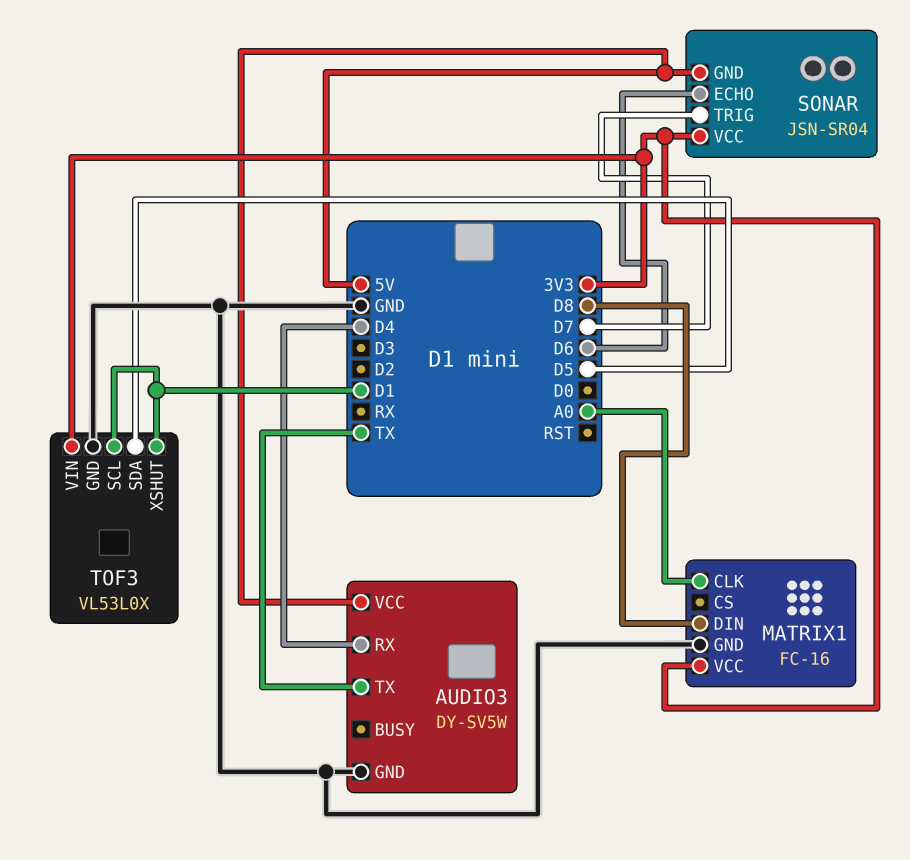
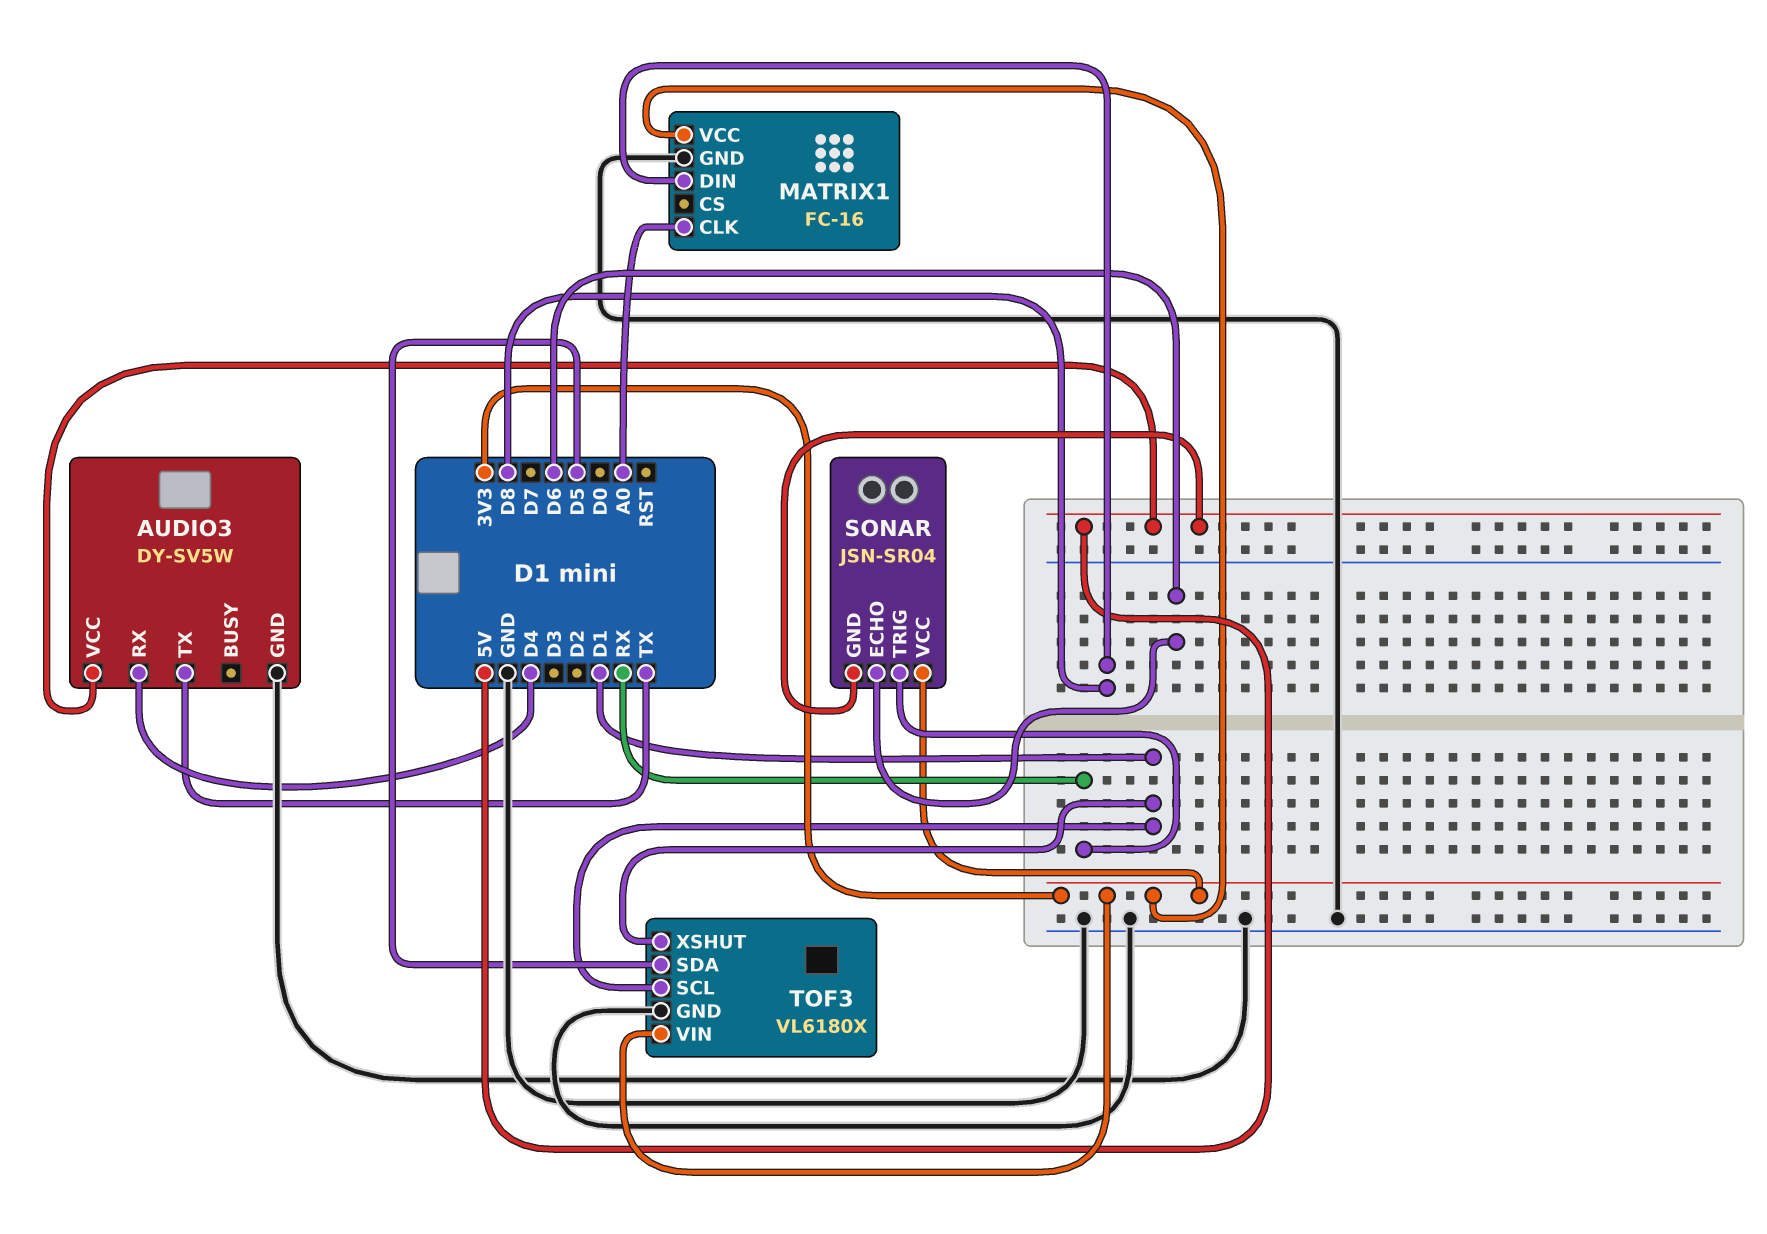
SONAR pin TRIG: D7 -> RX
TOF3: VL53L0X -> VL6180X

